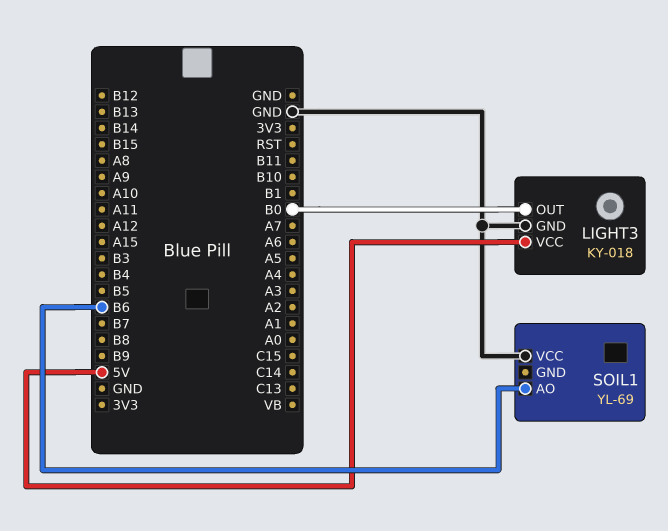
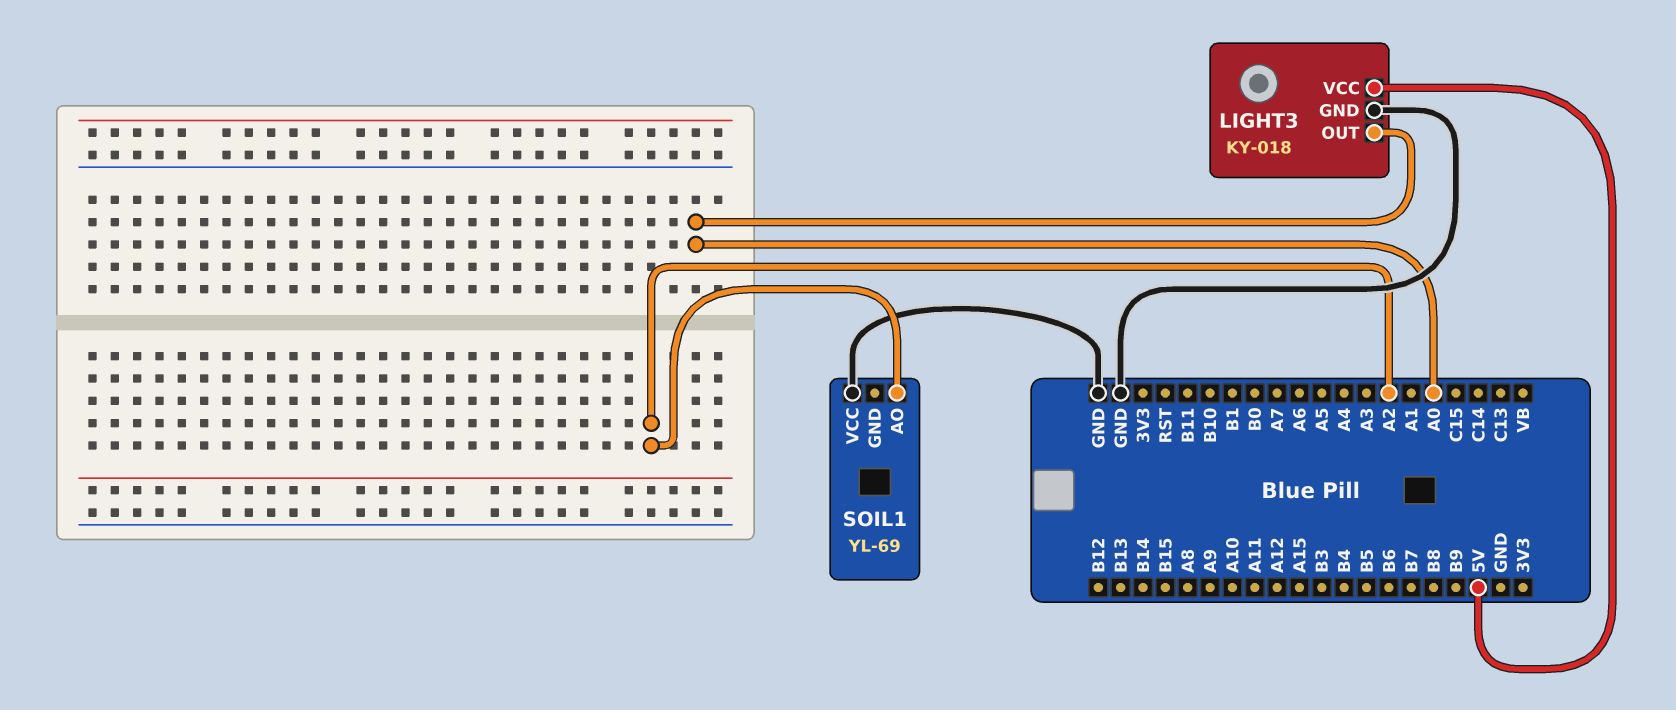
LIGHT3 pin OUT: B0 -> A0
SOIL1 pin AO: B6 -> A2

